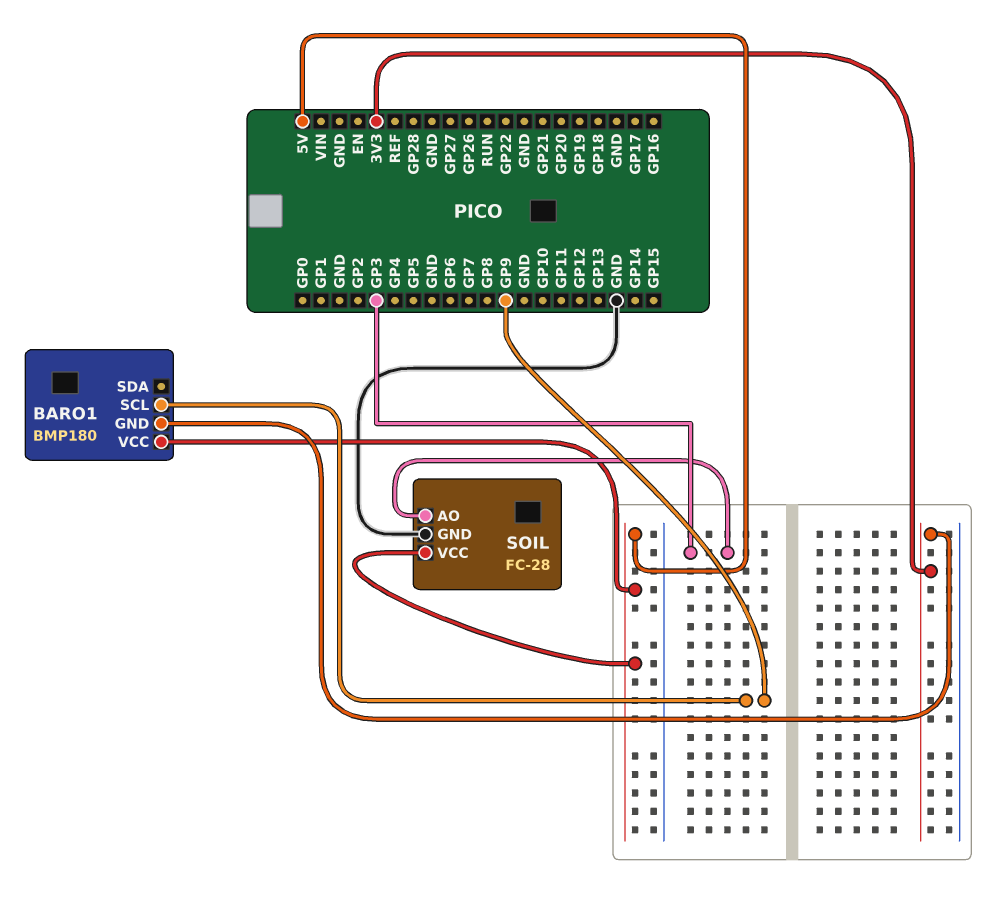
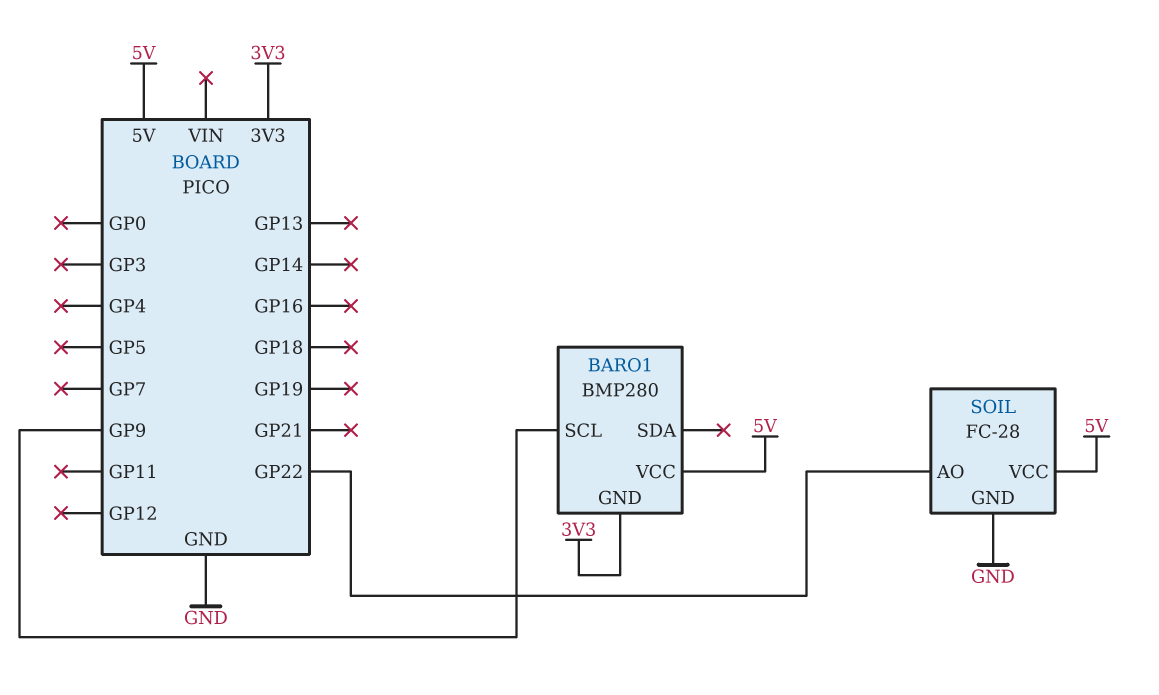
BARO1: BMP180 -> BMP280
SOIL pin AO: GP3 -> GP22

